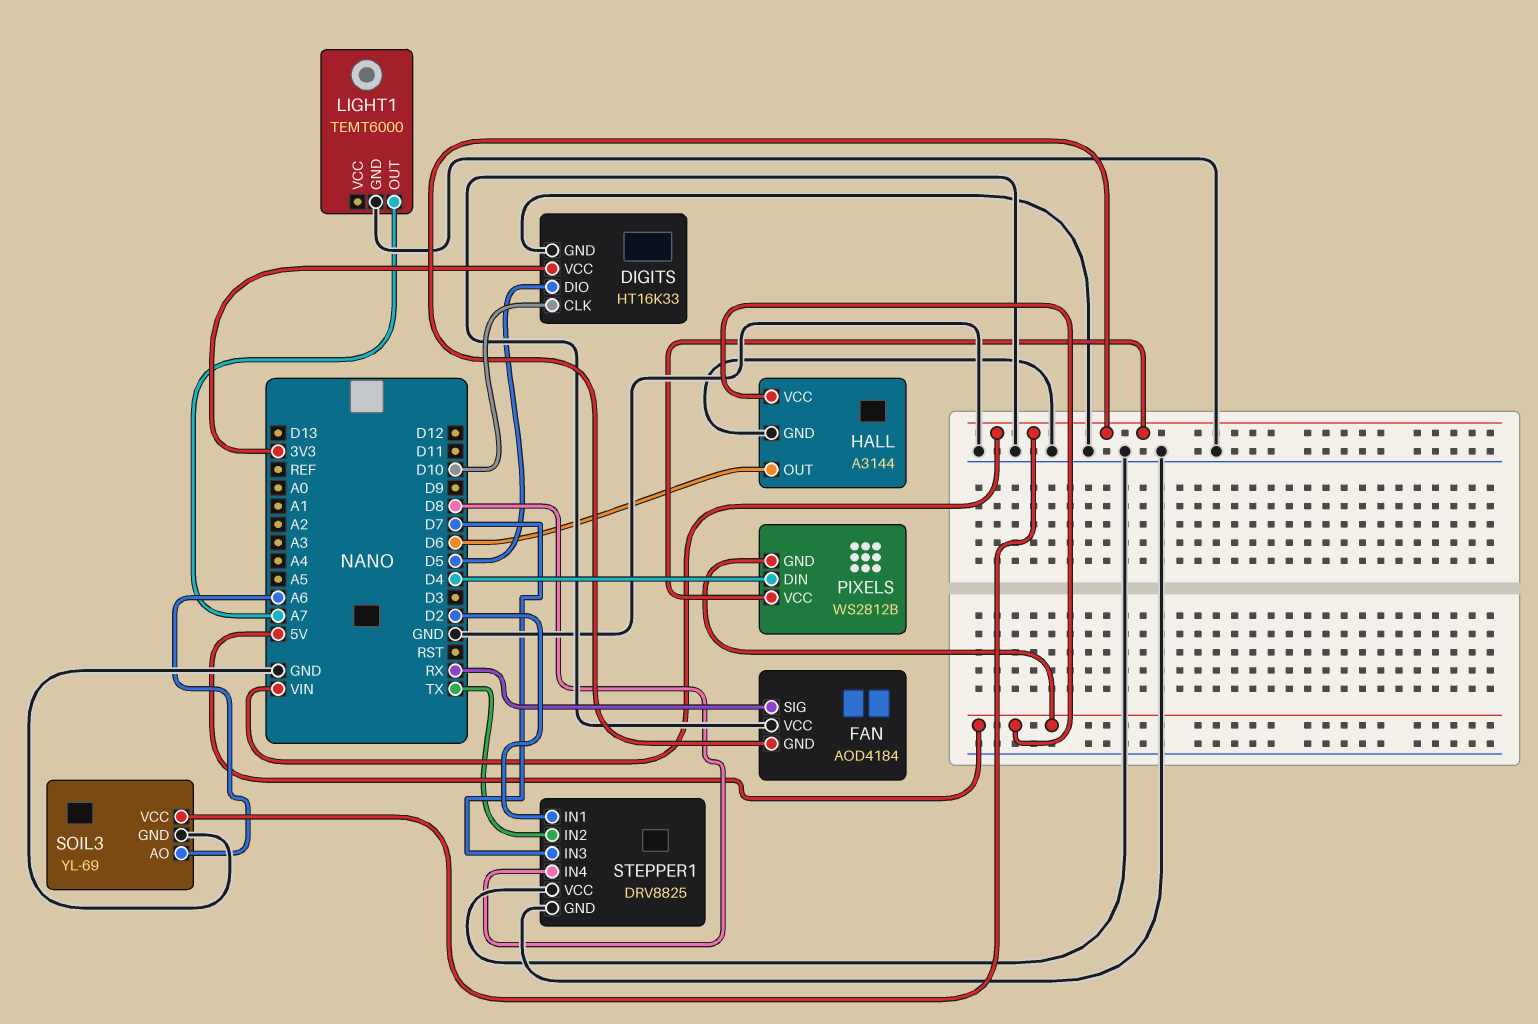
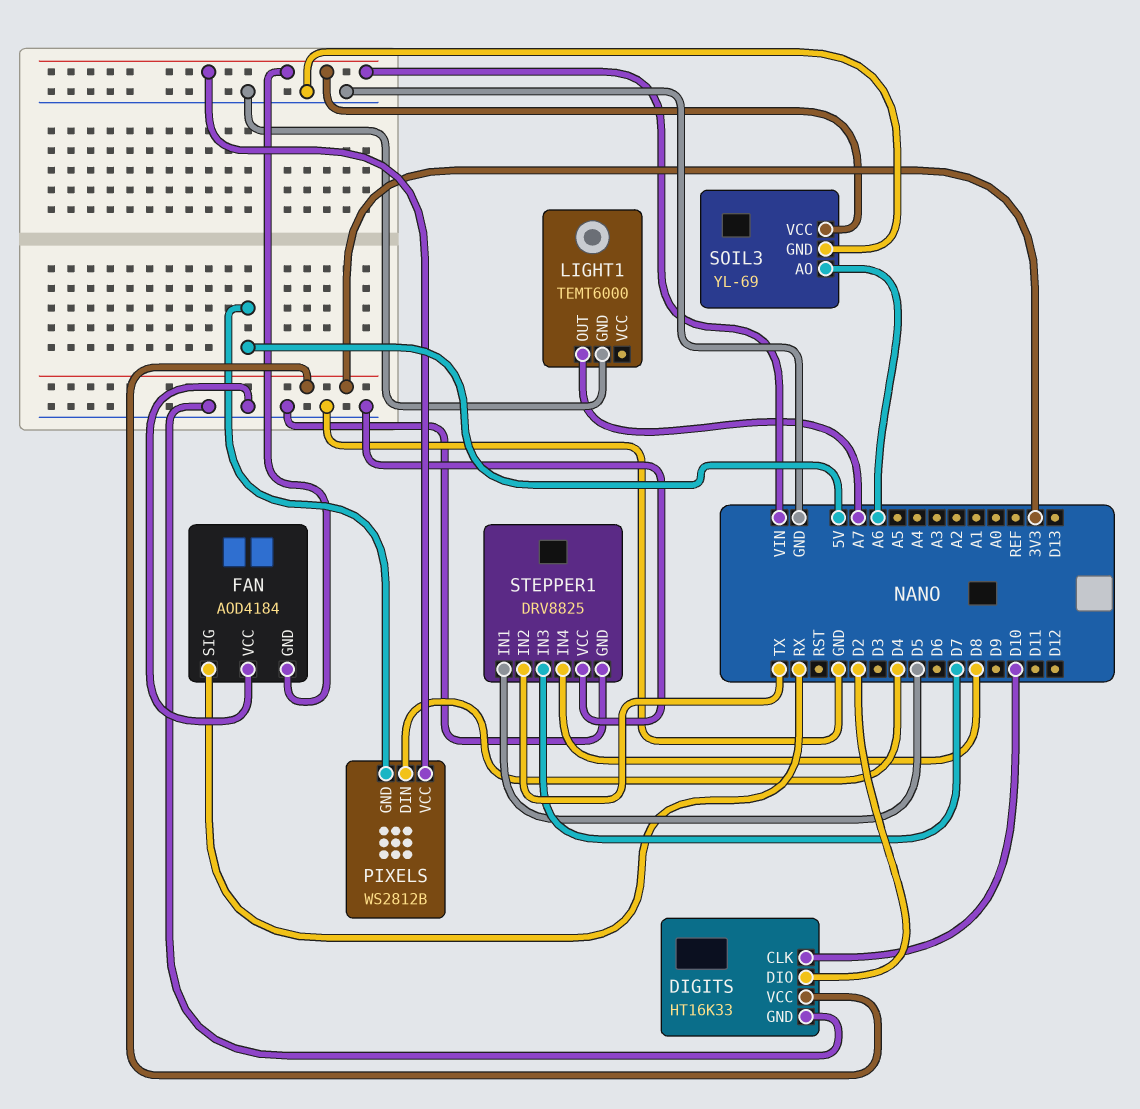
DIGITS pin DIO: D5 -> D2
HALL: A3144 -> none
HALL pin GND: GND -> none
HALL pin OUT: D6 -> none
HALL pin VCC: 5V -> none
STEPPER1 pin IN1: D2 -> D5

